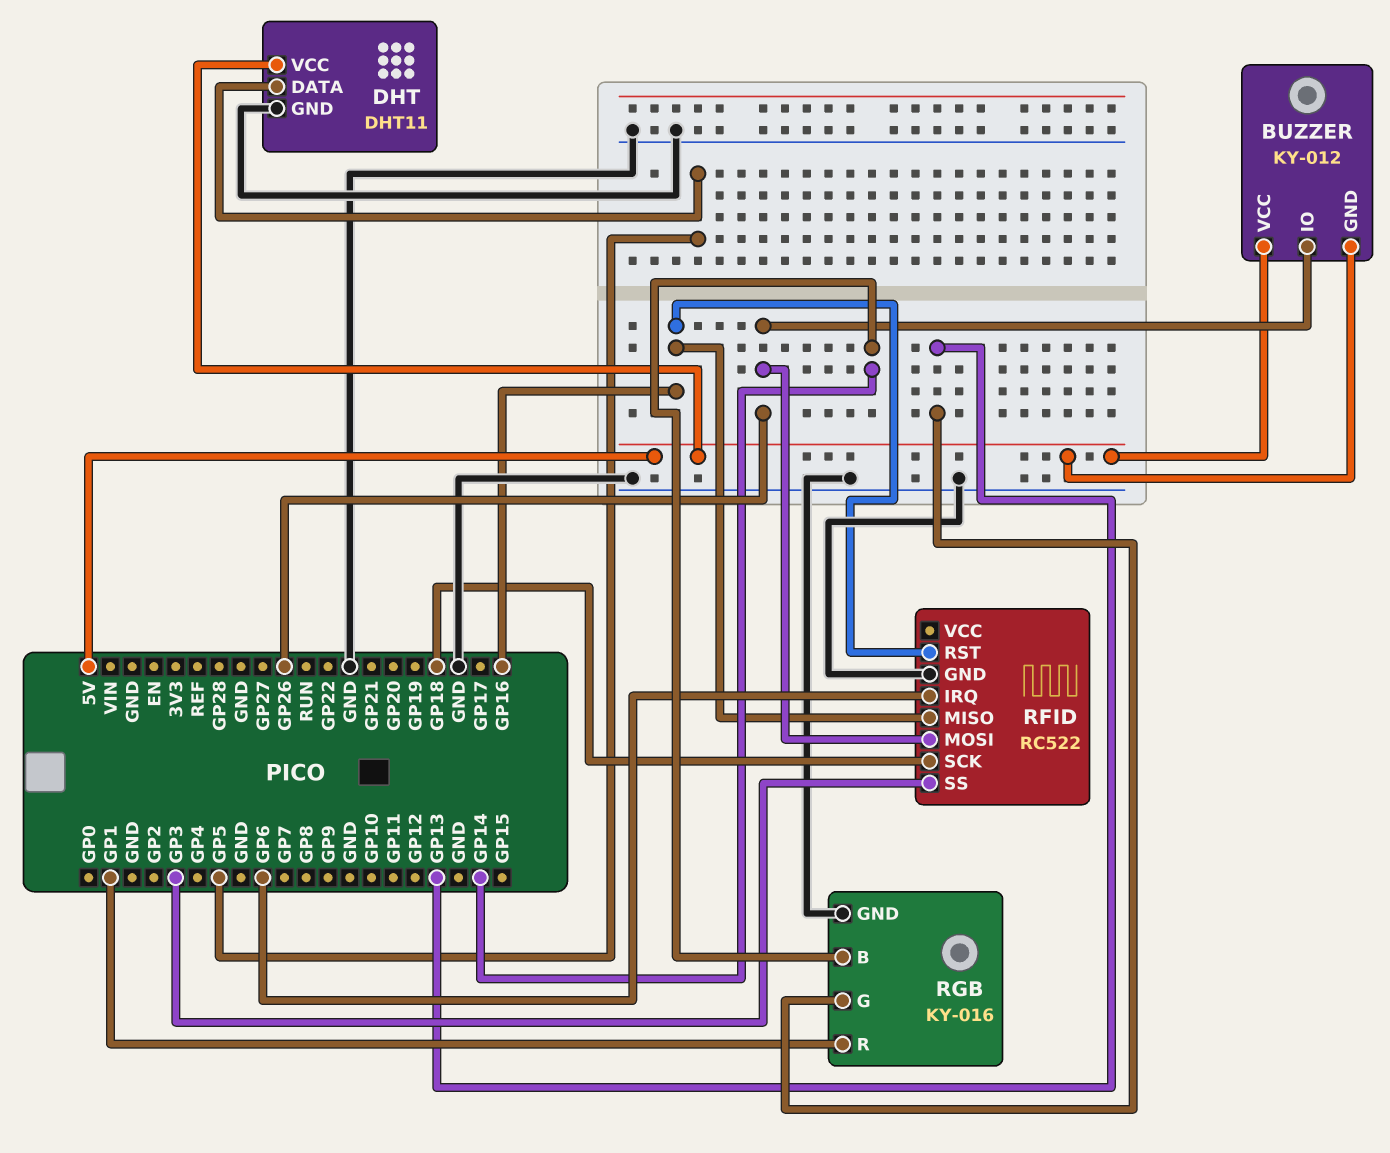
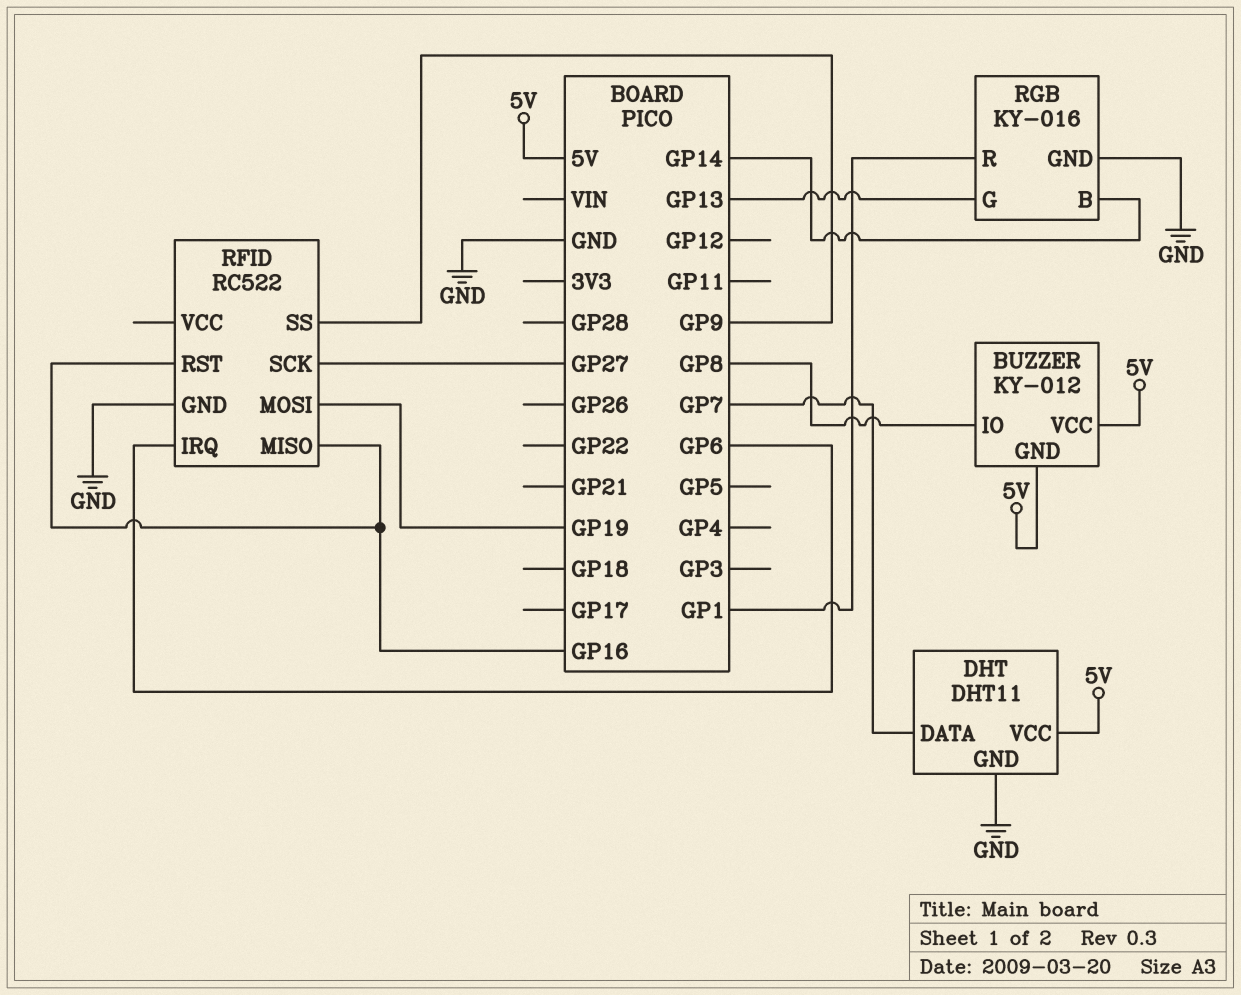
BUZZER pin IO: GP26 -> GP8
DHT pin DATA: GP5 -> GP7
RFID pin MOSI: GP26 -> GP19
RFID pin SCK: GP18 -> GP27
RFID pin SS: GP3 -> GP9

